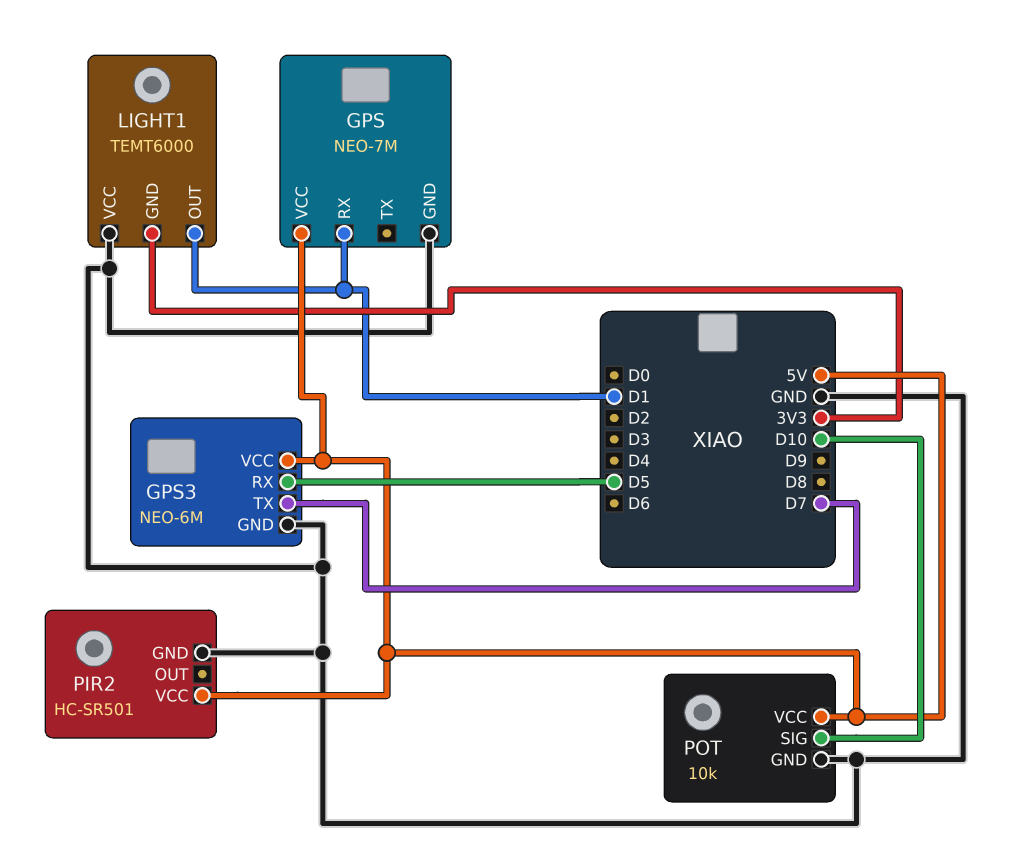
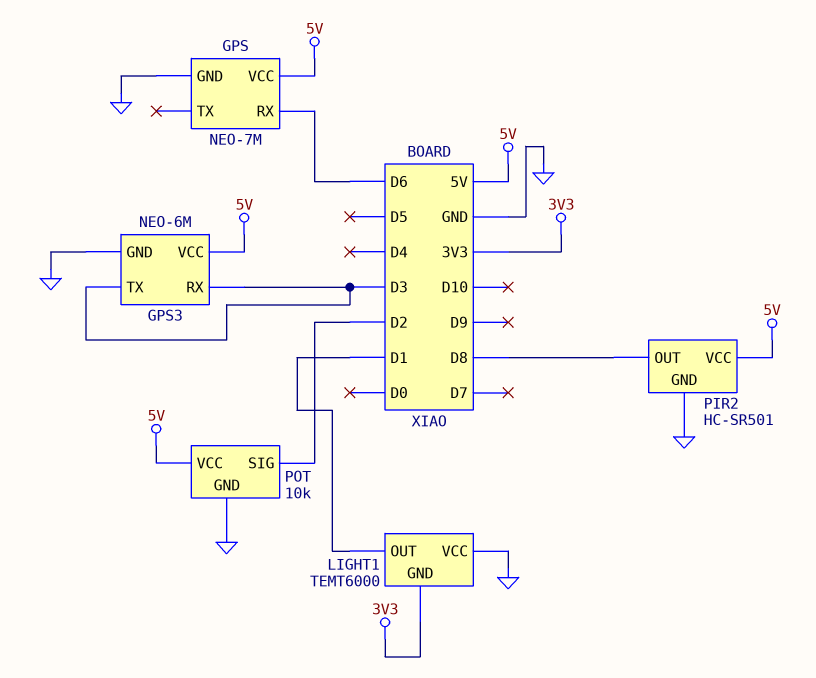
GPS pin RX: D1 -> D6
GPS3 pin RX: D5 -> D3
GPS3 pin TX: D7 -> D3
PIR2 pin OUT: none -> D8
POT pin SIG: D10 -> D2

